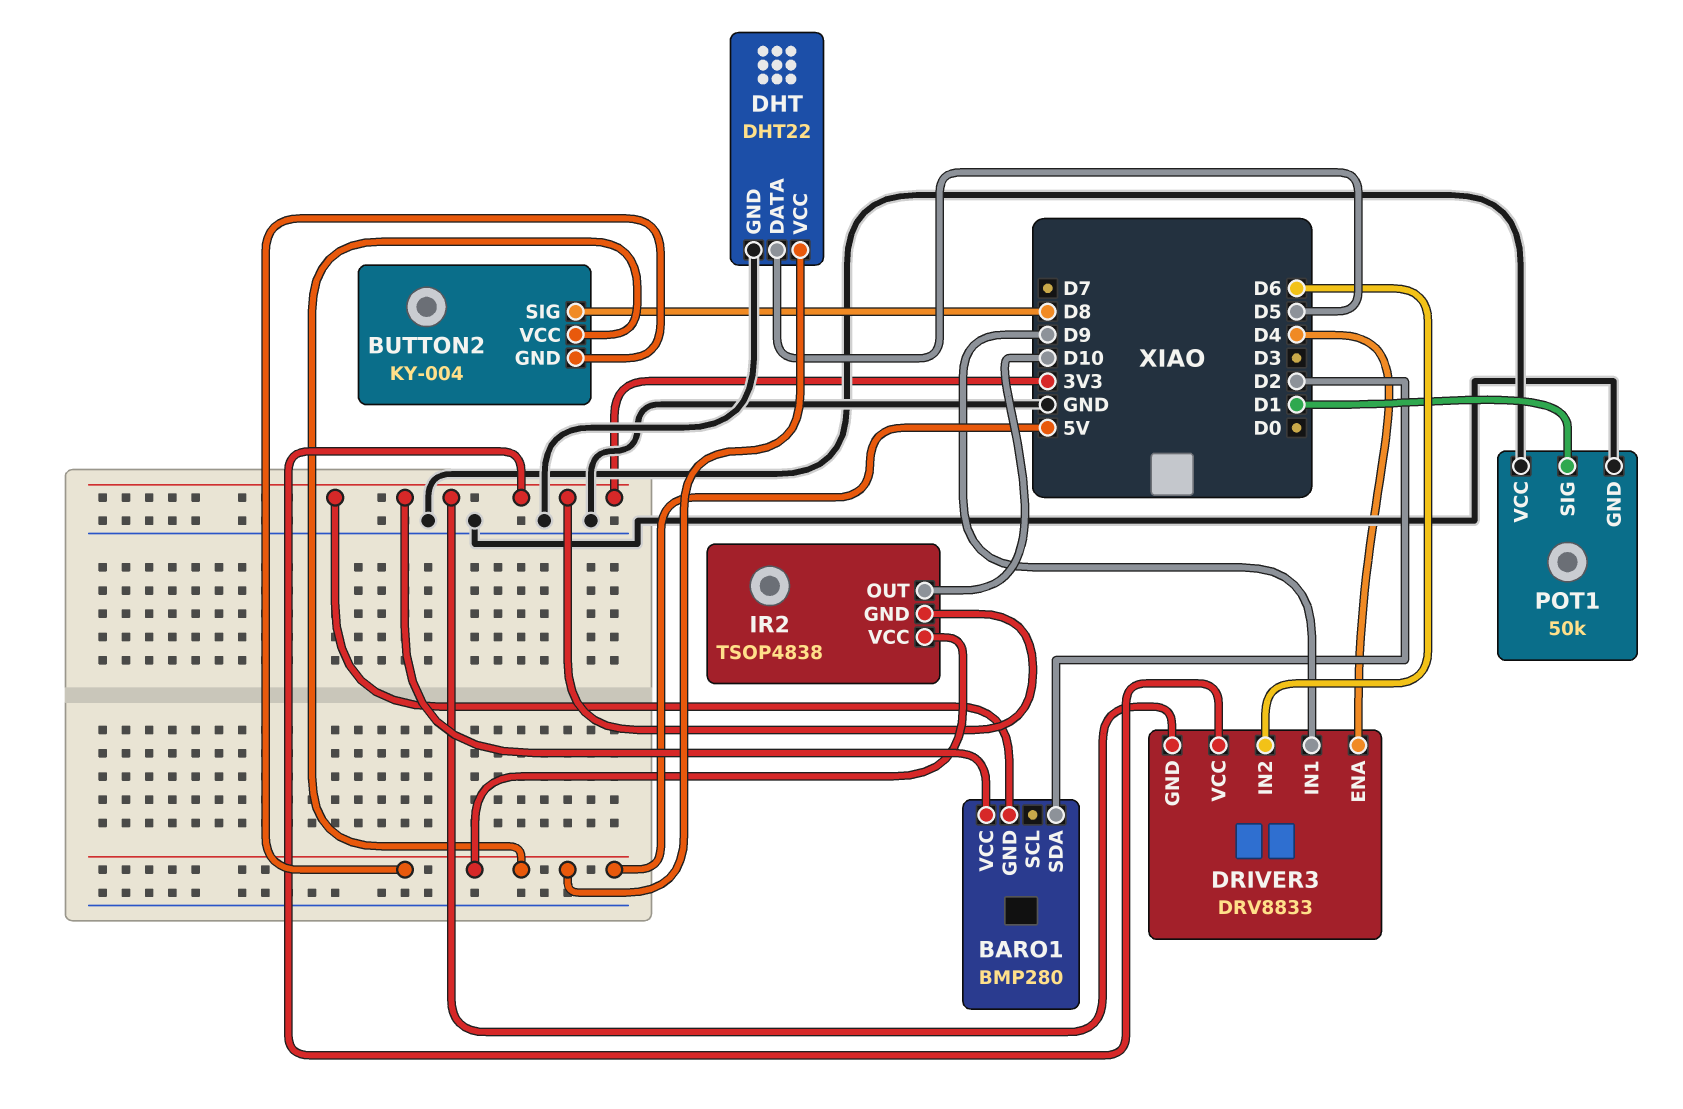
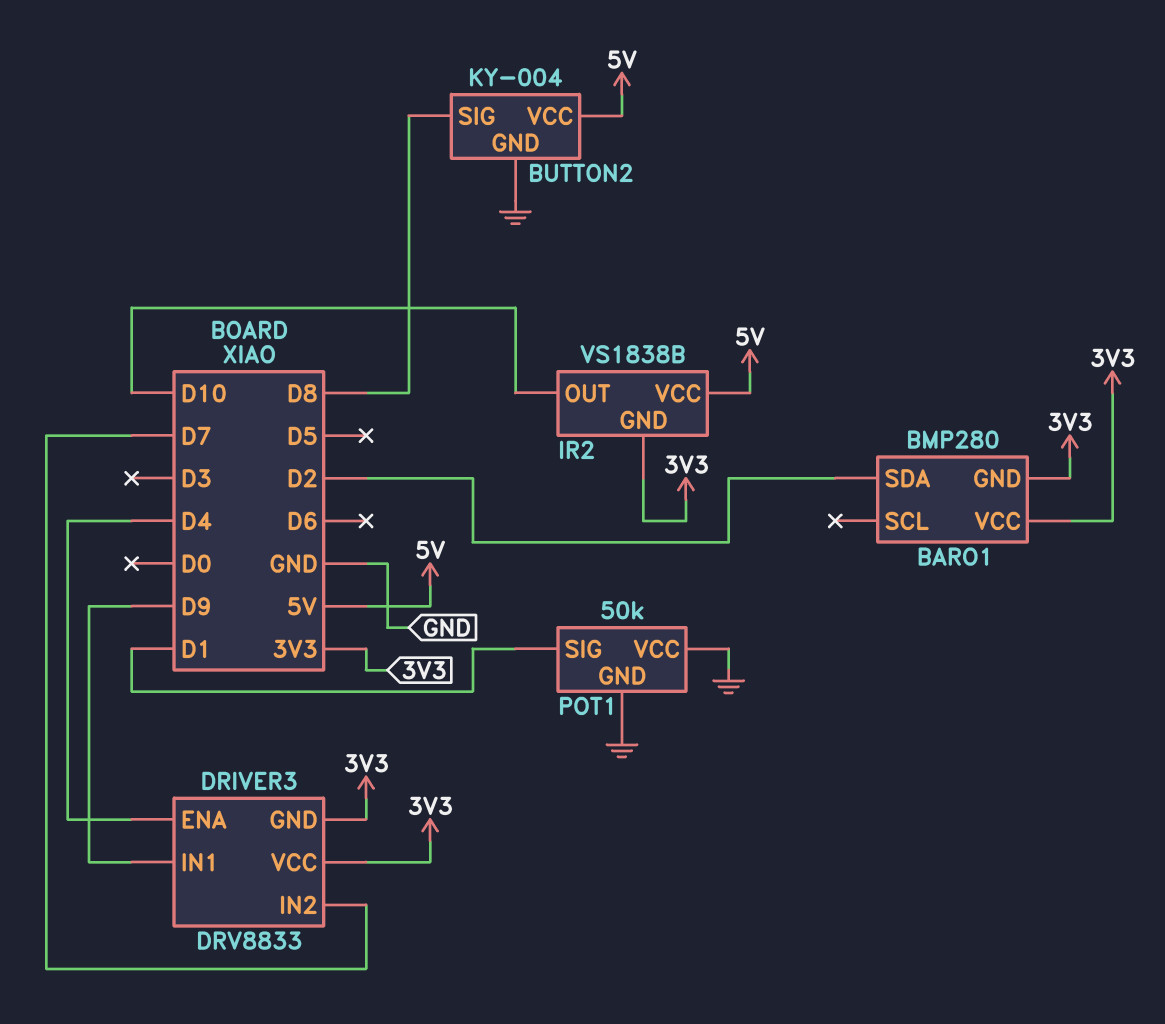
BUTTON2 pin GND: 5V -> GND
DHT: DHT22 -> none
DHT pin DATA: D5 -> none
DHT pin GND: GND -> none
DHT pin VCC: 5V -> none
DRIVER3 pin IN2: D6 -> D7
IR2: TSOP4838 -> VS1838B

